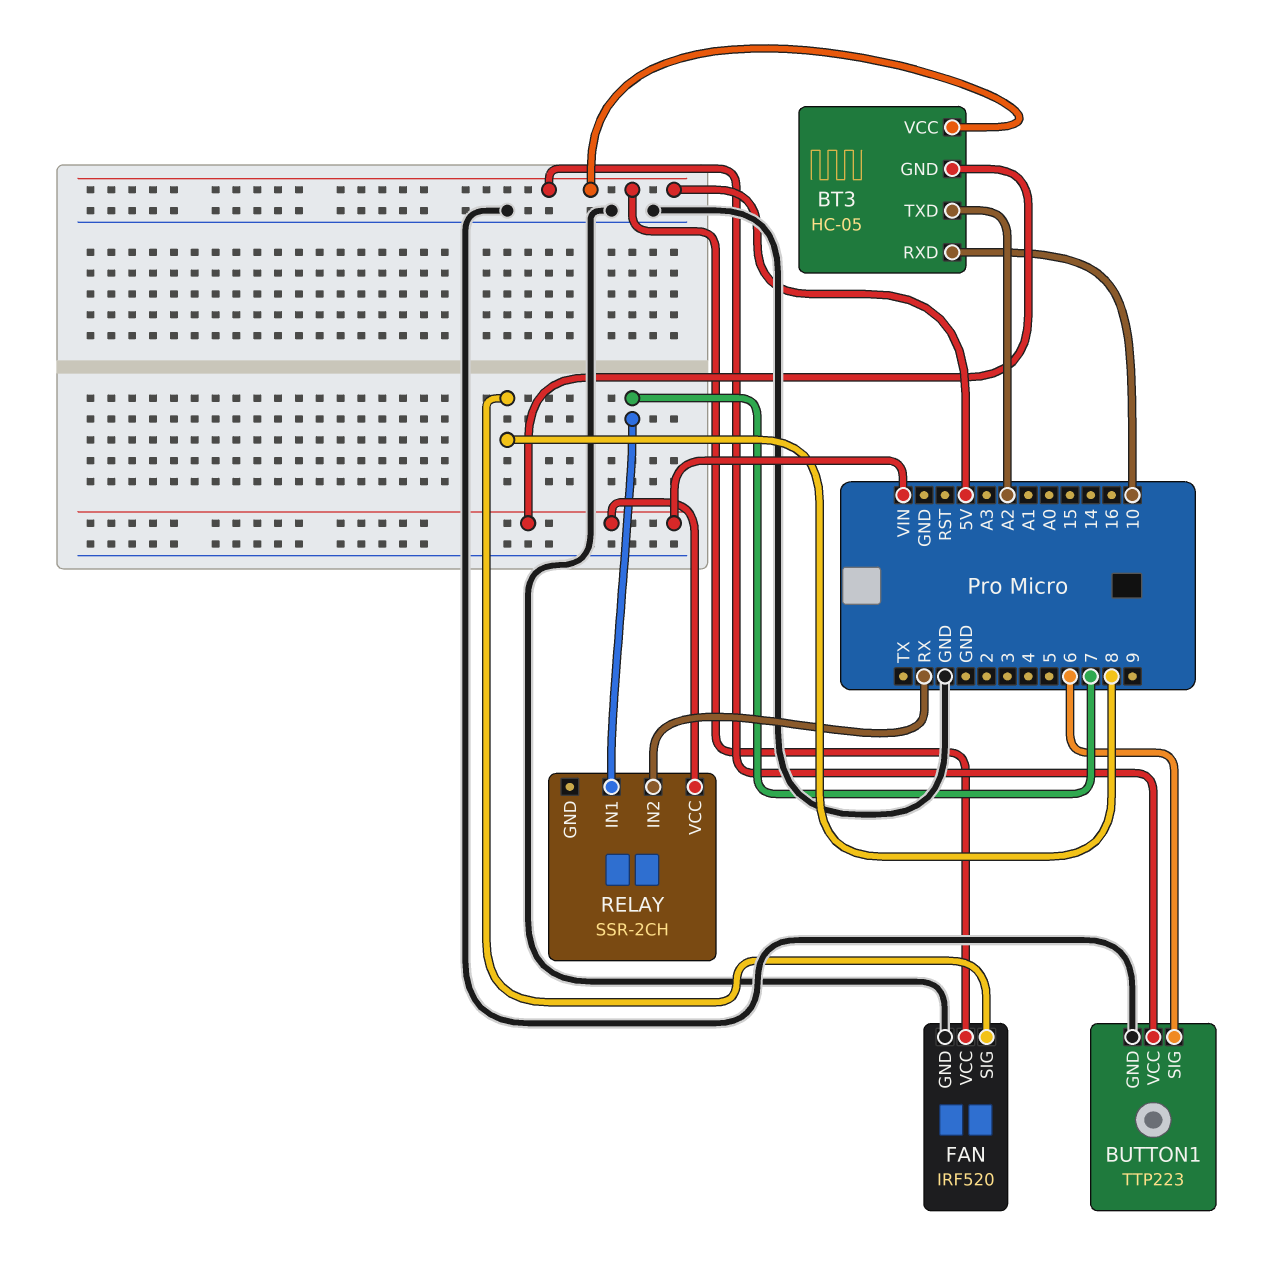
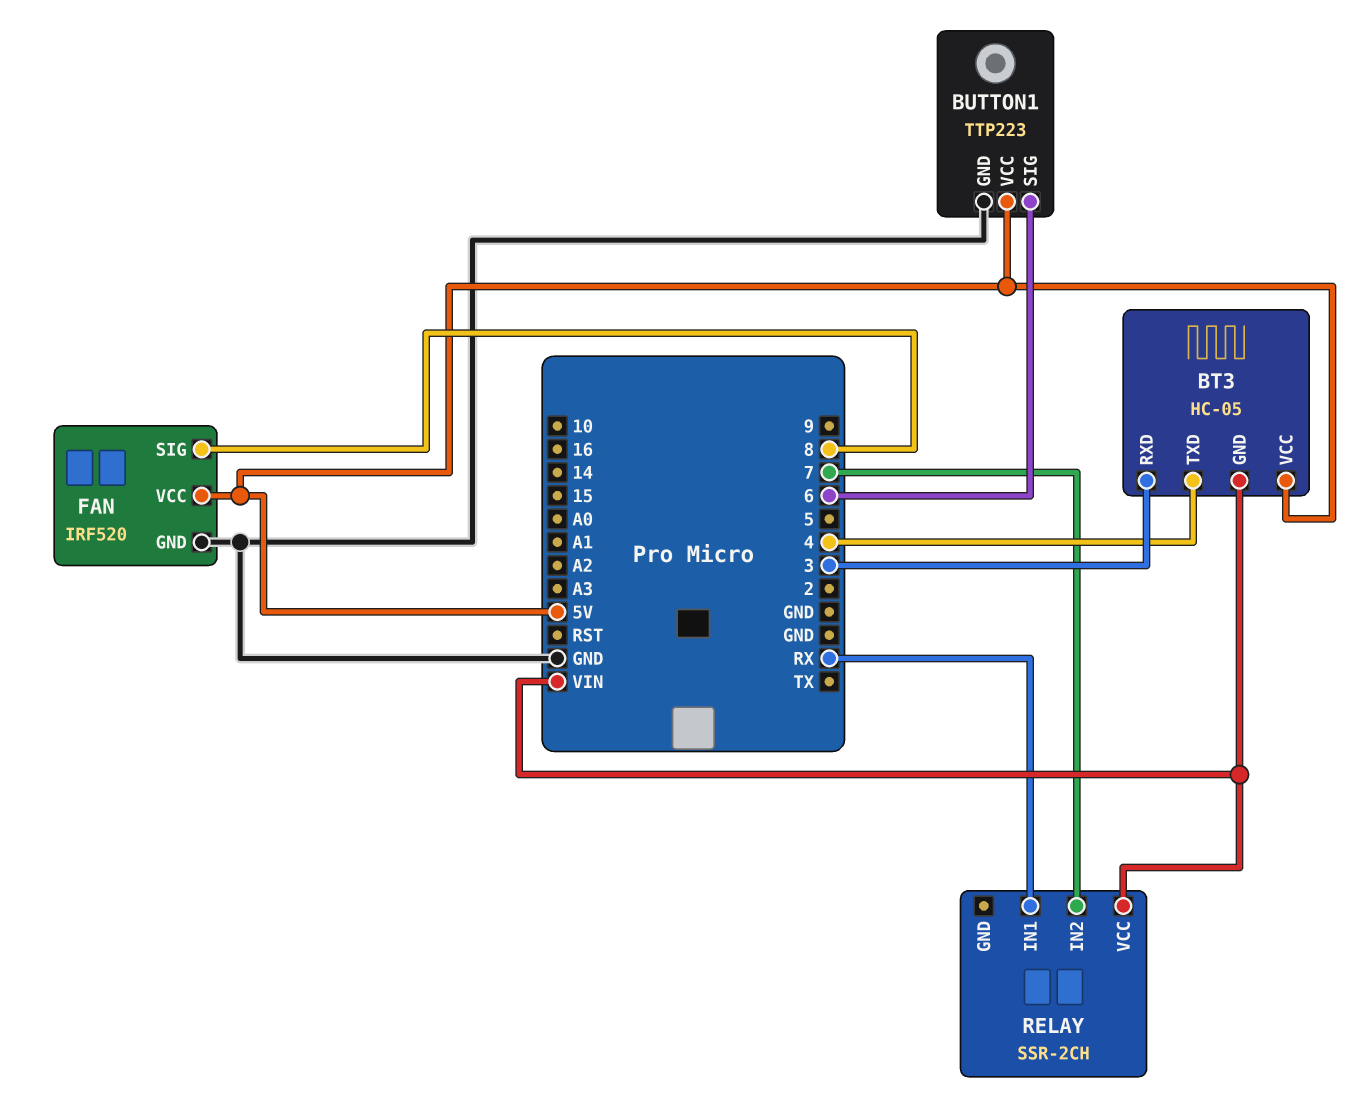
BT3 pin RXD: 10 -> 3
BT3 pin TXD: A2 -> 4
RELAY pin IN1: 7 -> RX
RELAY pin IN2: RX -> 7

